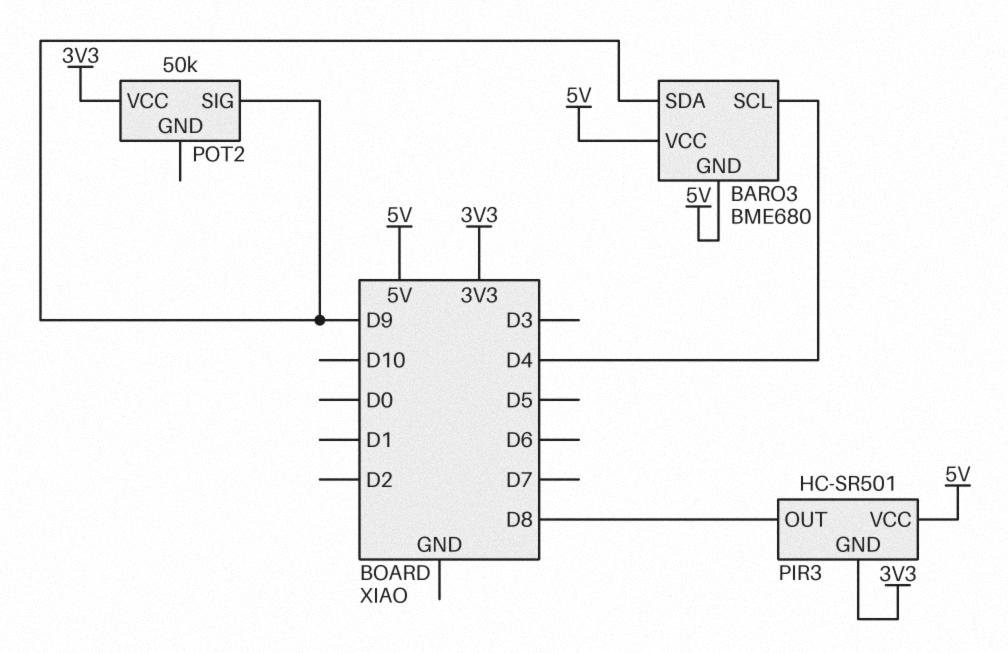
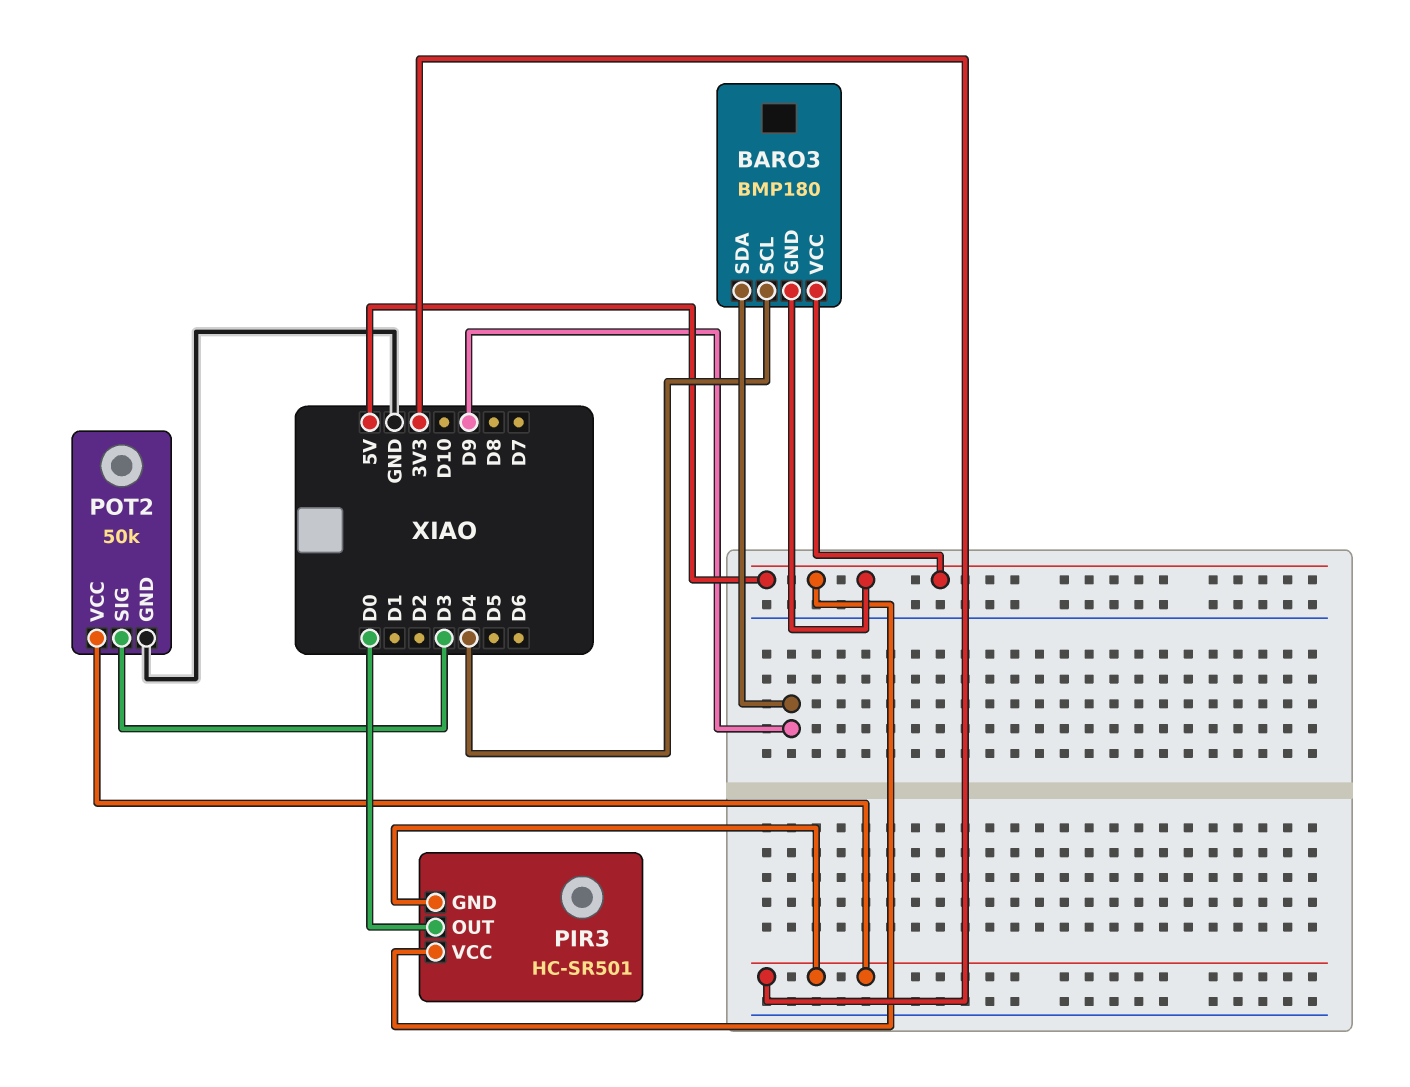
BARO3: BME680 -> BMP180
PIR3 pin OUT: D8 -> D0
POT2 pin GND: none -> GND
POT2 pin SIG: D9 -> D3

